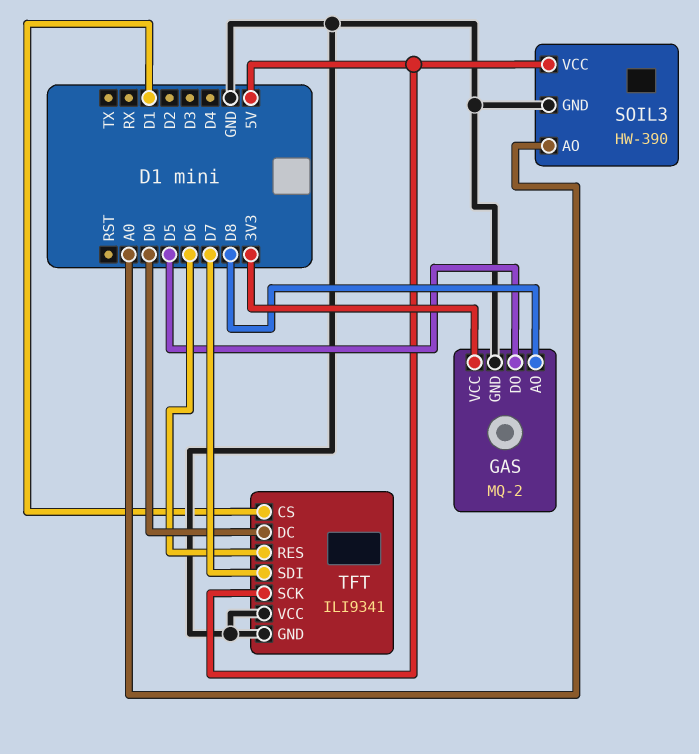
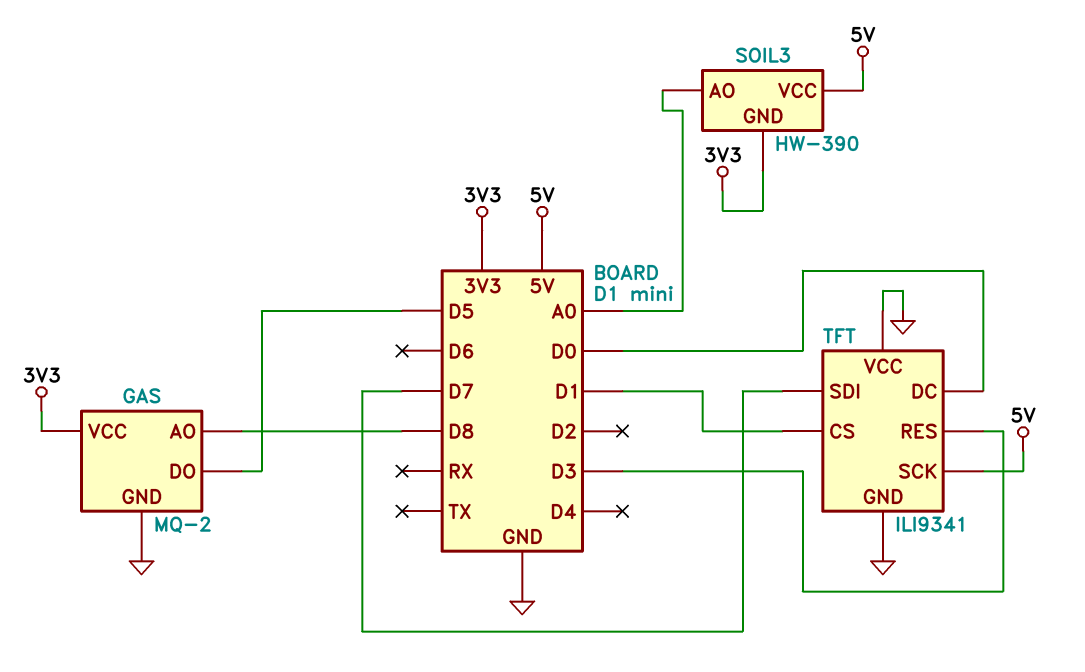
SOIL3 pin GND: GND -> 3V3
TFT pin RES: D6 -> D3

